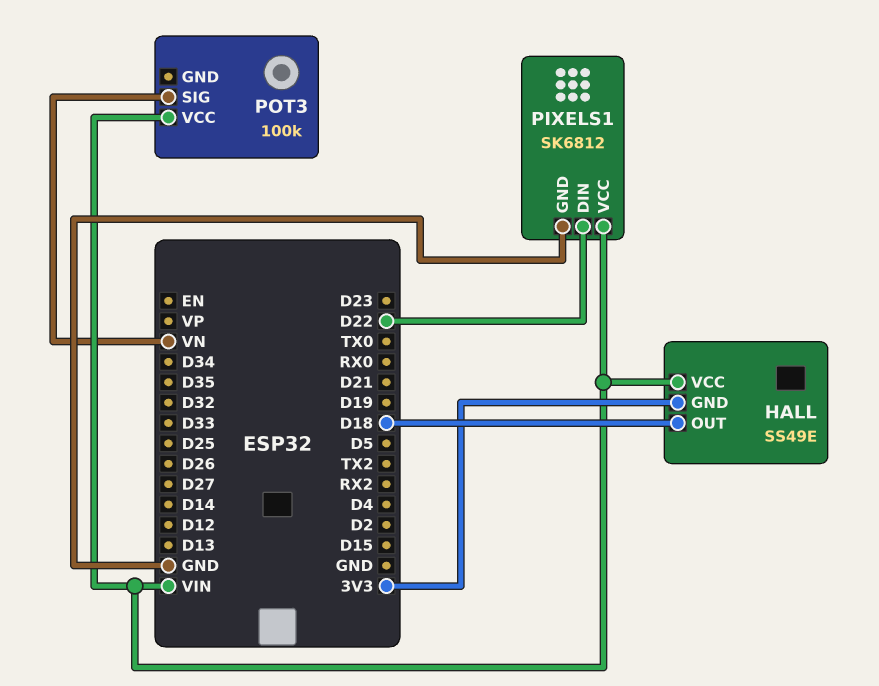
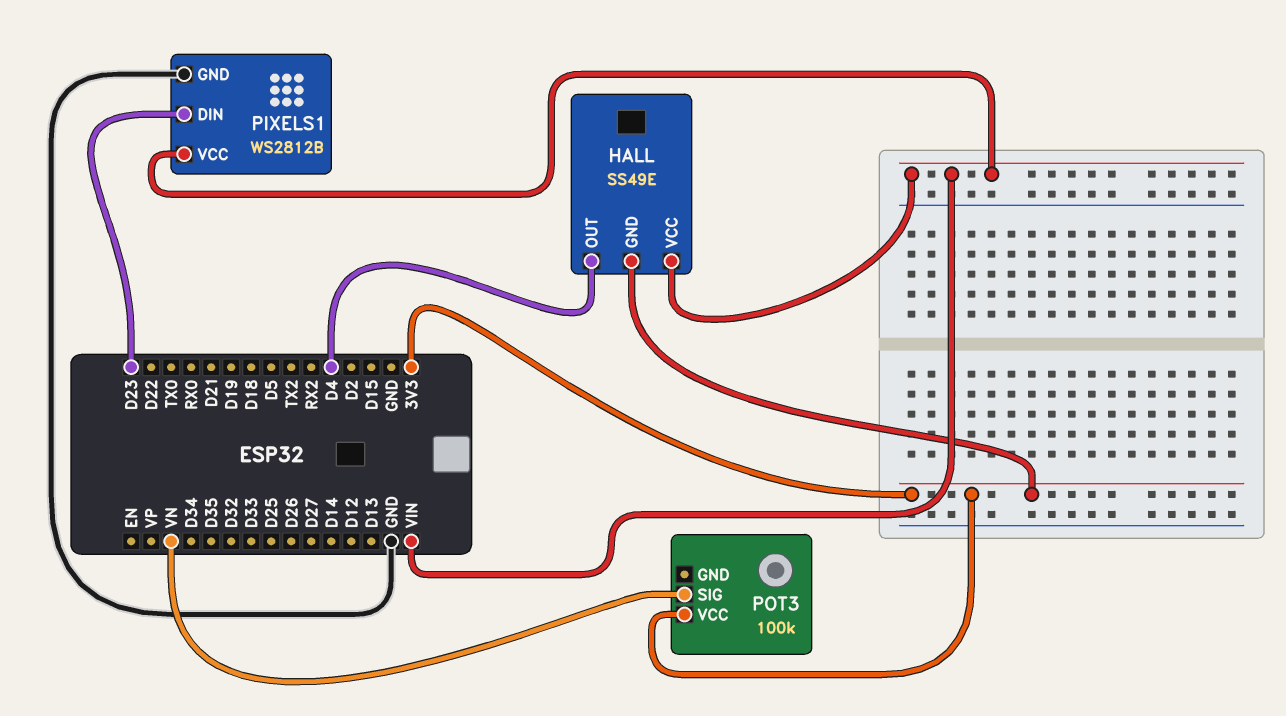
HALL pin OUT: D18 -> D4
PIXELS1: SK6812 -> WS2812B
PIXELS1 pin DIN: D22 -> D23
POT3 pin VCC: VIN -> 3V3

